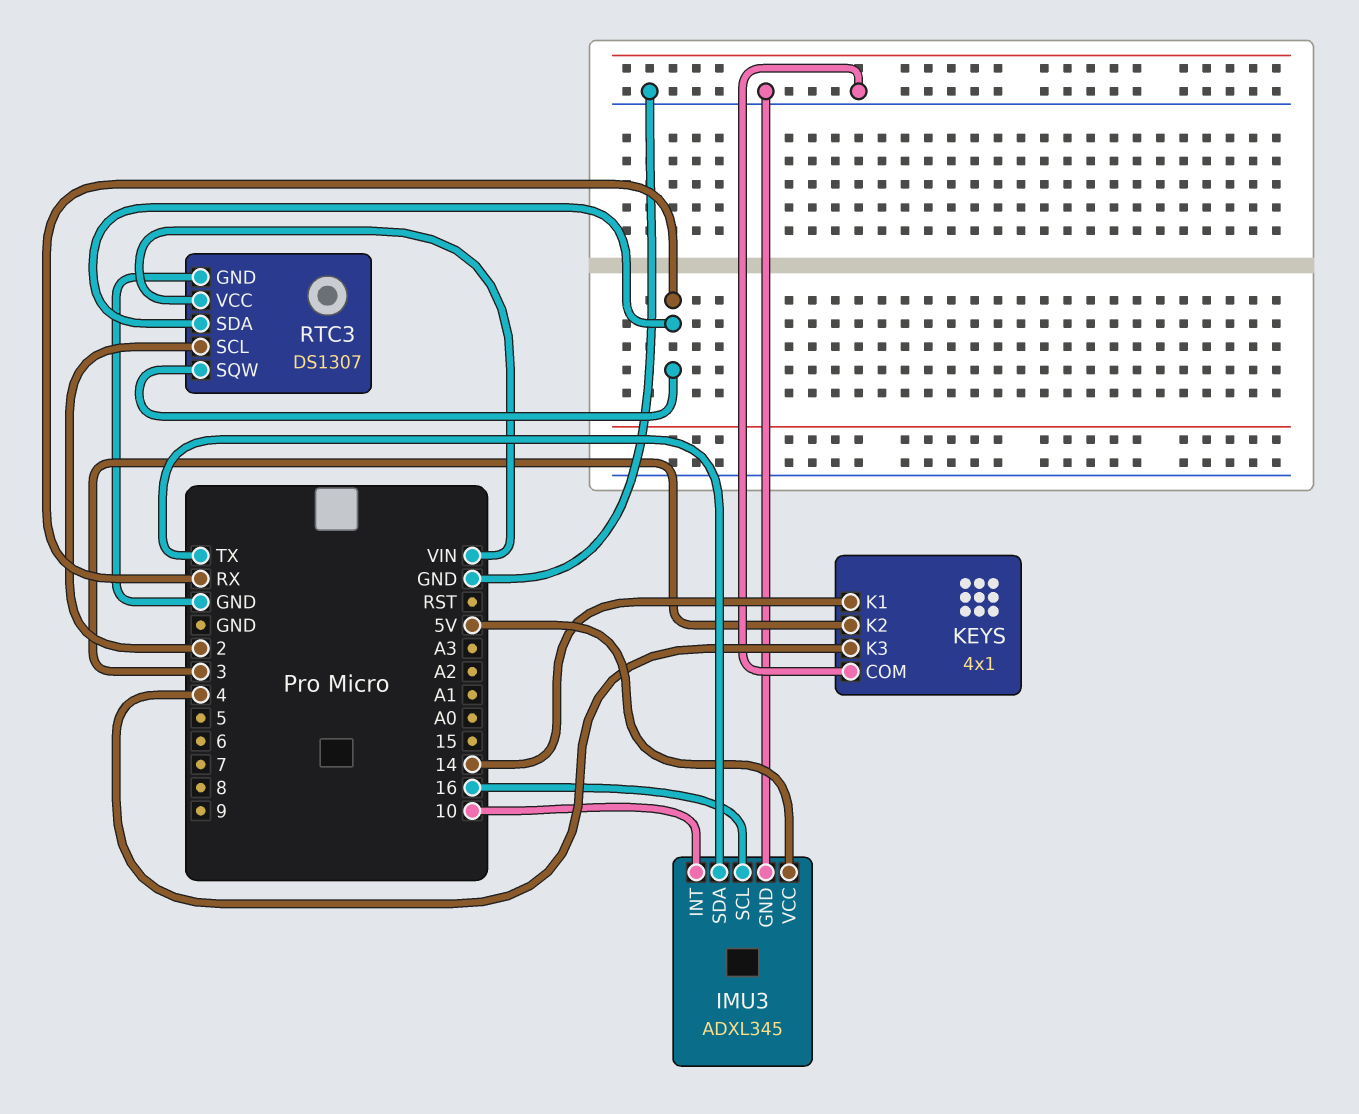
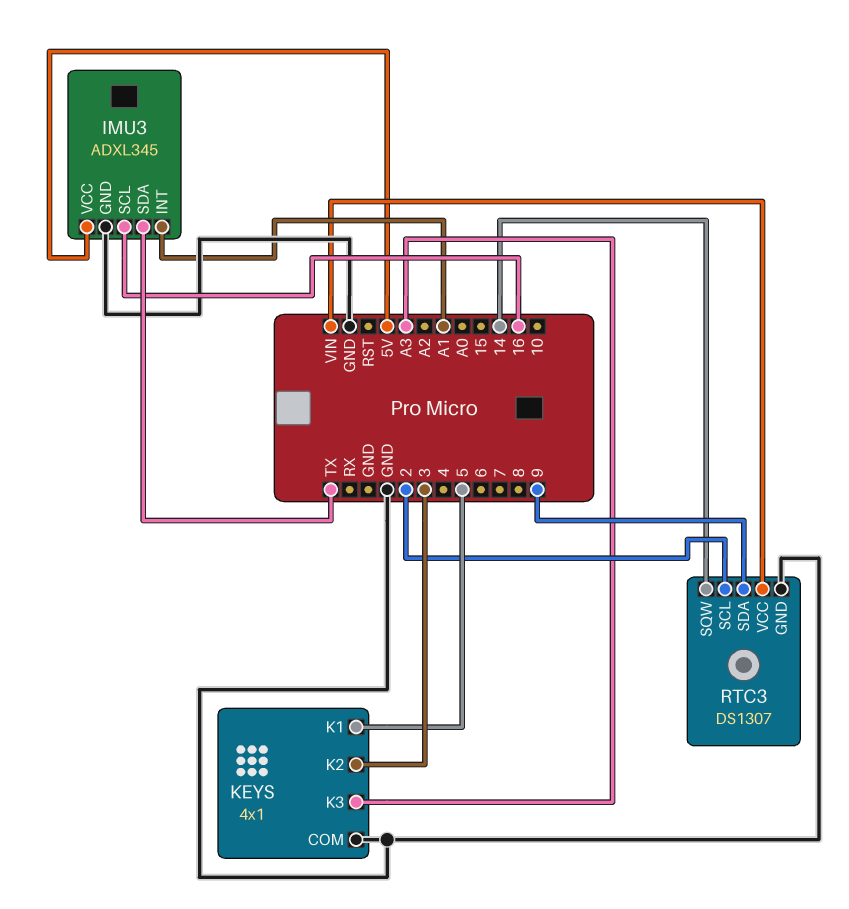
IMU3 pin INT: 10 -> A1
KEYS pin K1: 14 -> 5
KEYS pin K3: 4 -> A3
RTC3 pin SDA: RX -> 9
RTC3 pin SQW: RX -> 14

